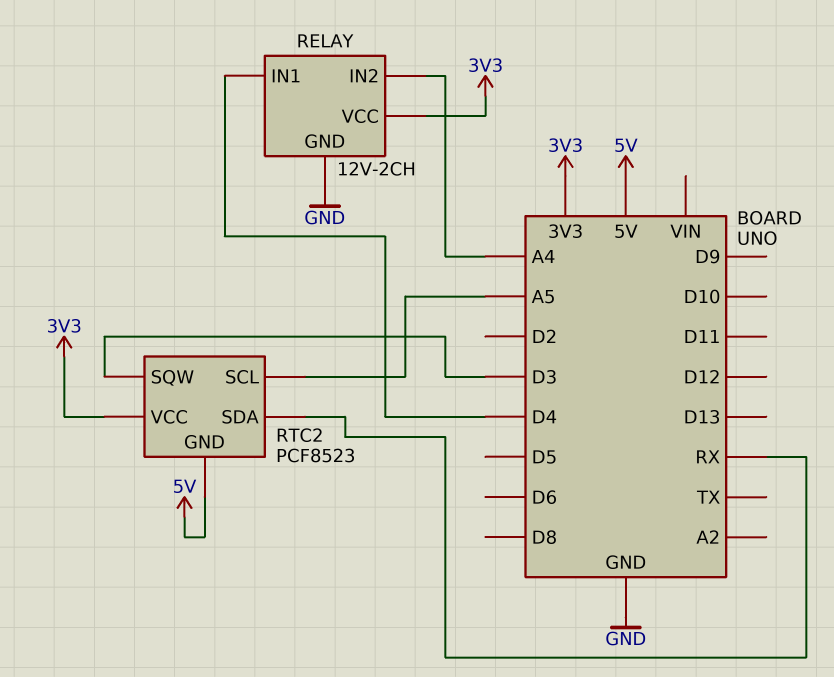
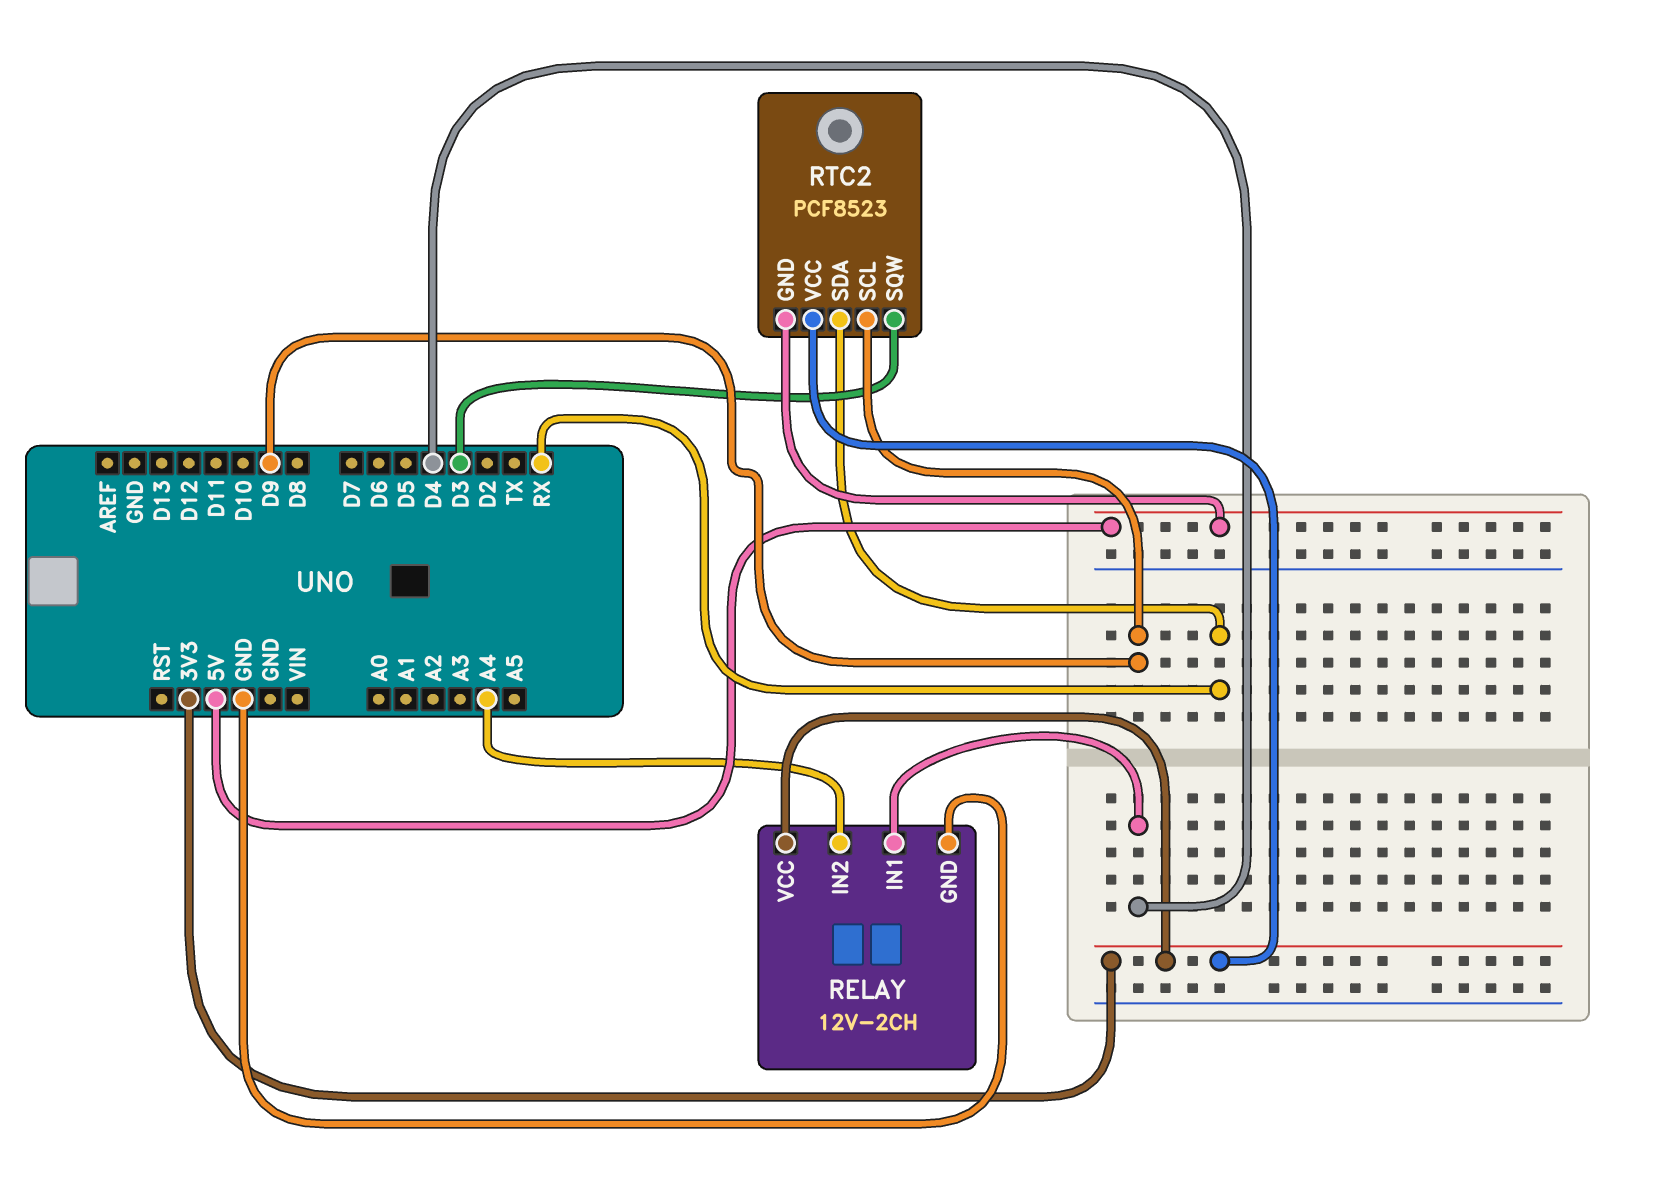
RTC2 pin SCL: A5 -> D9

